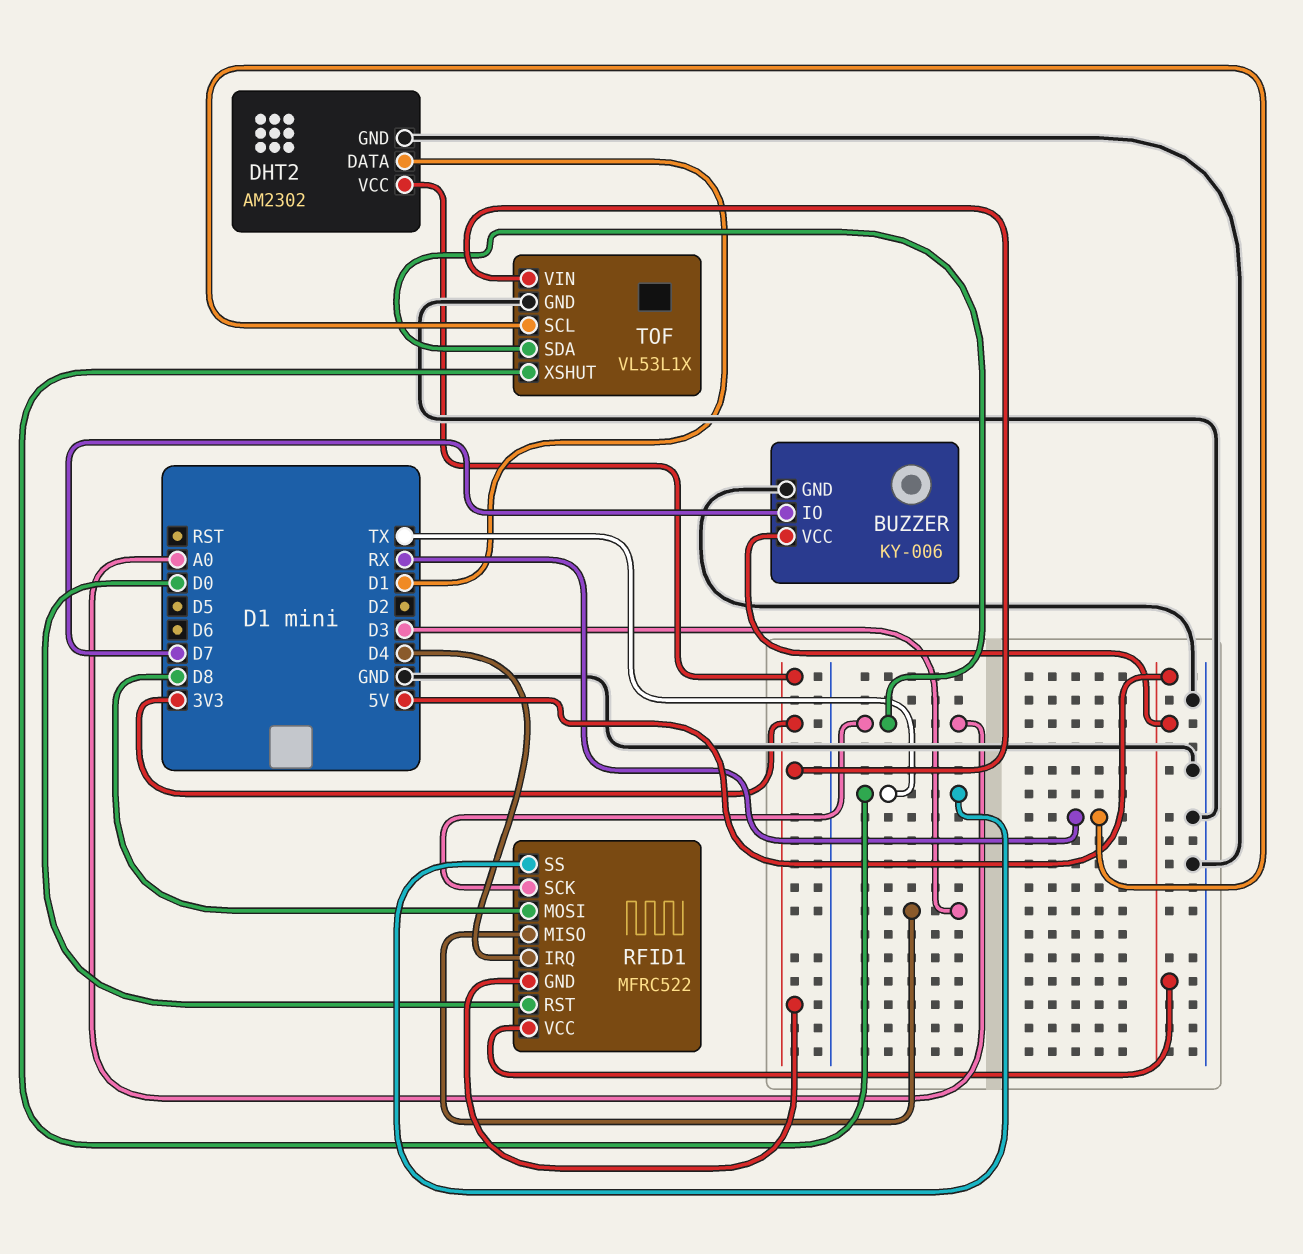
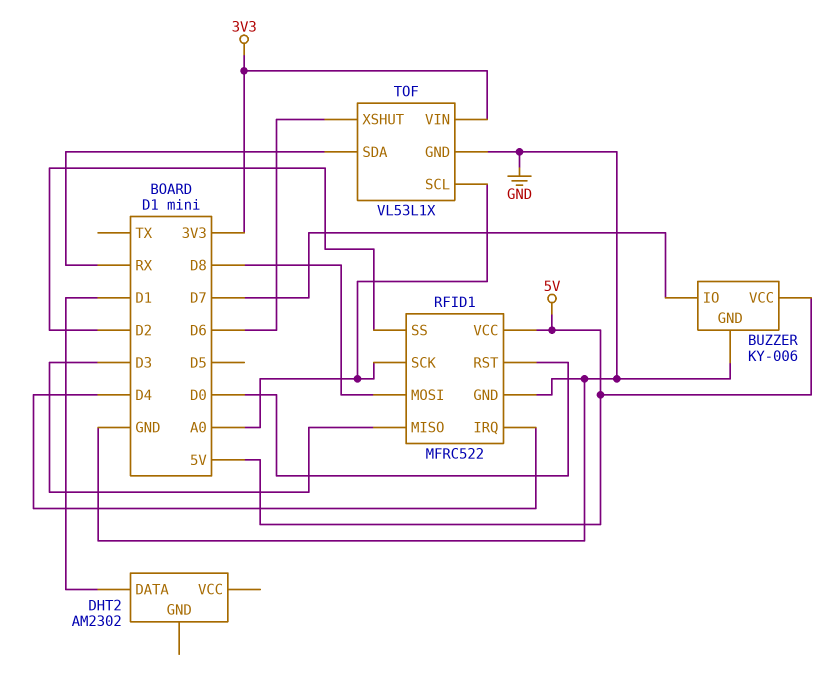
DHT2 pin GND: GND -> none
DHT2 pin VCC: 3V3 -> none
RFID1 pin GND: 3V3 -> GND
RFID1 pin SS: TX -> D2
TOF pin SCL: RX -> A0
TOF pin SDA: A0 -> RX
TOF pin XSHUT: TX -> D6

